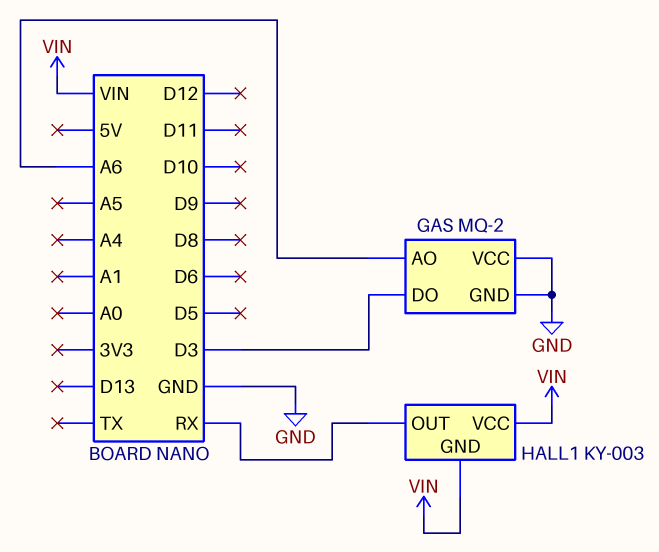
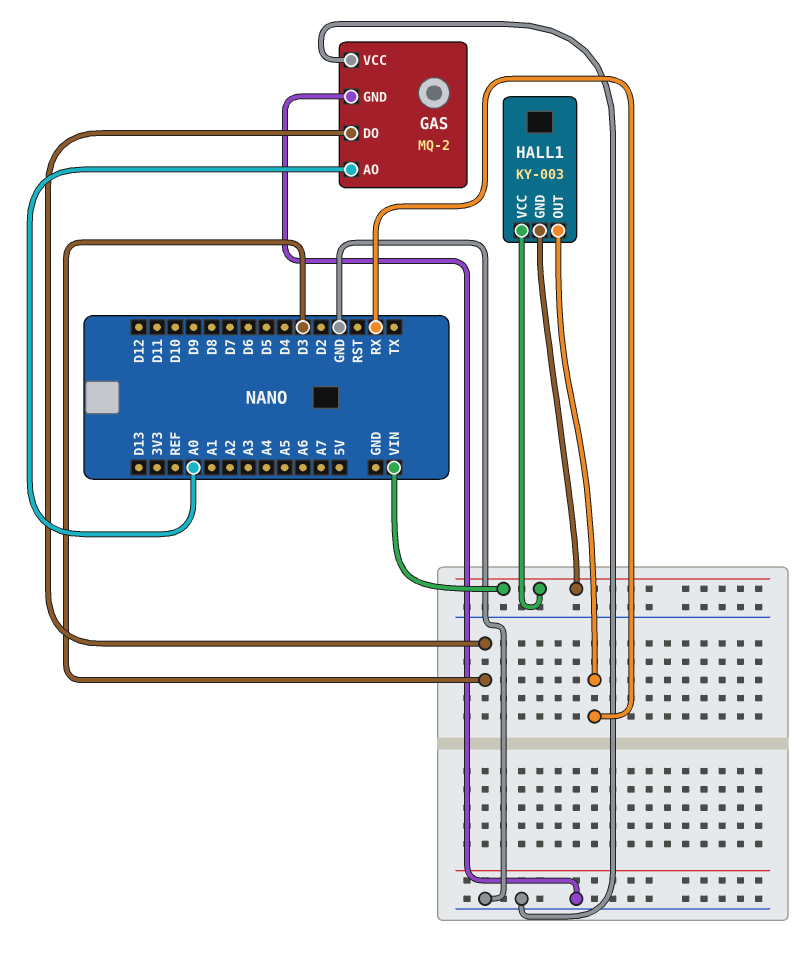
GAS pin AO: A6 -> A0

